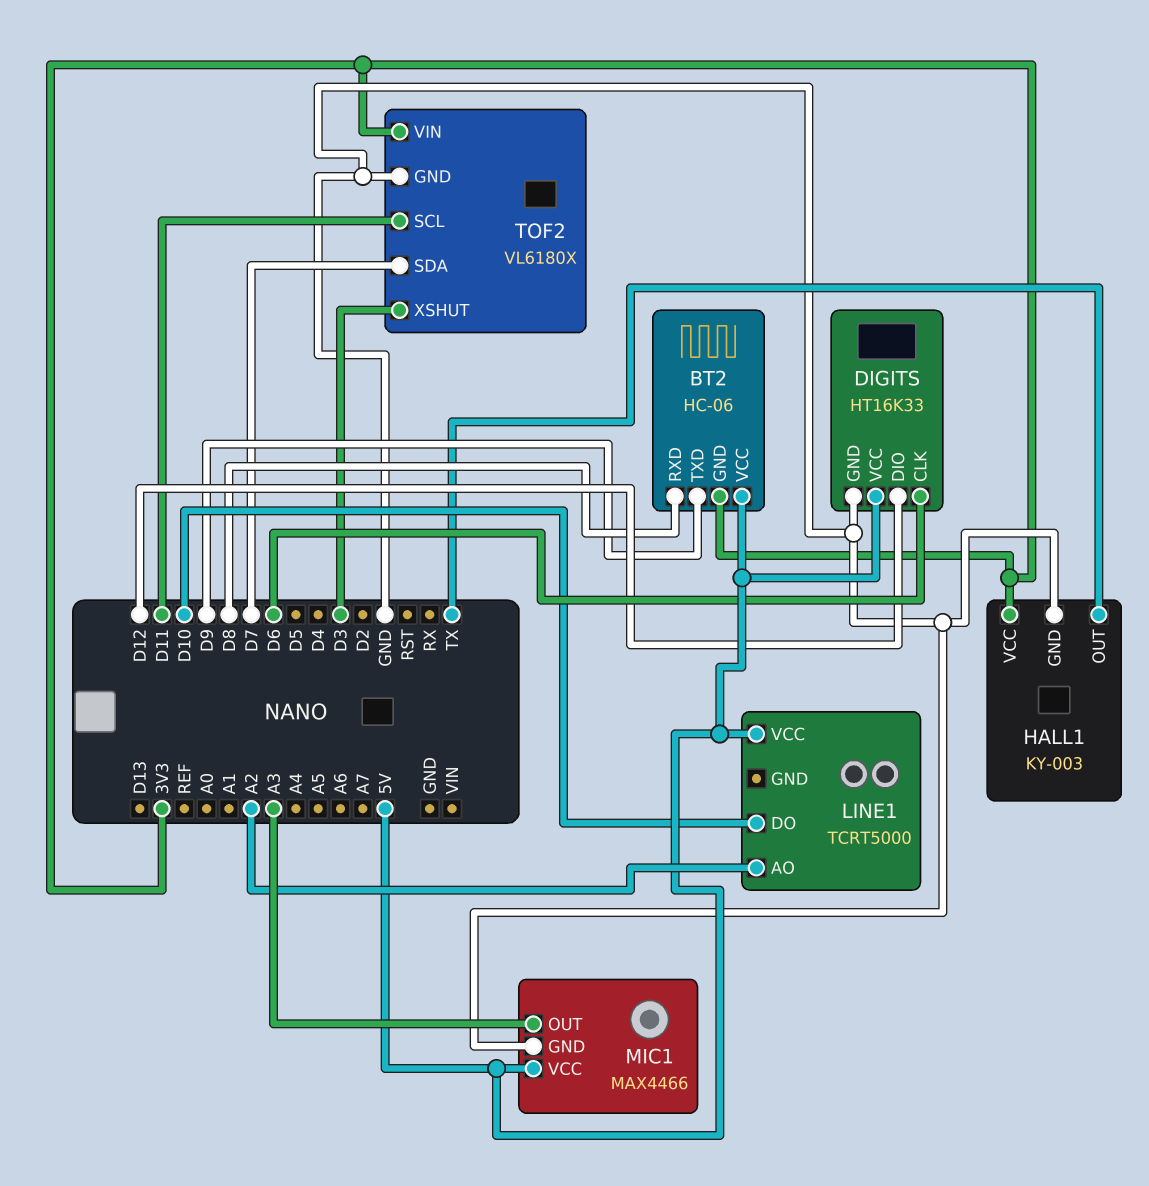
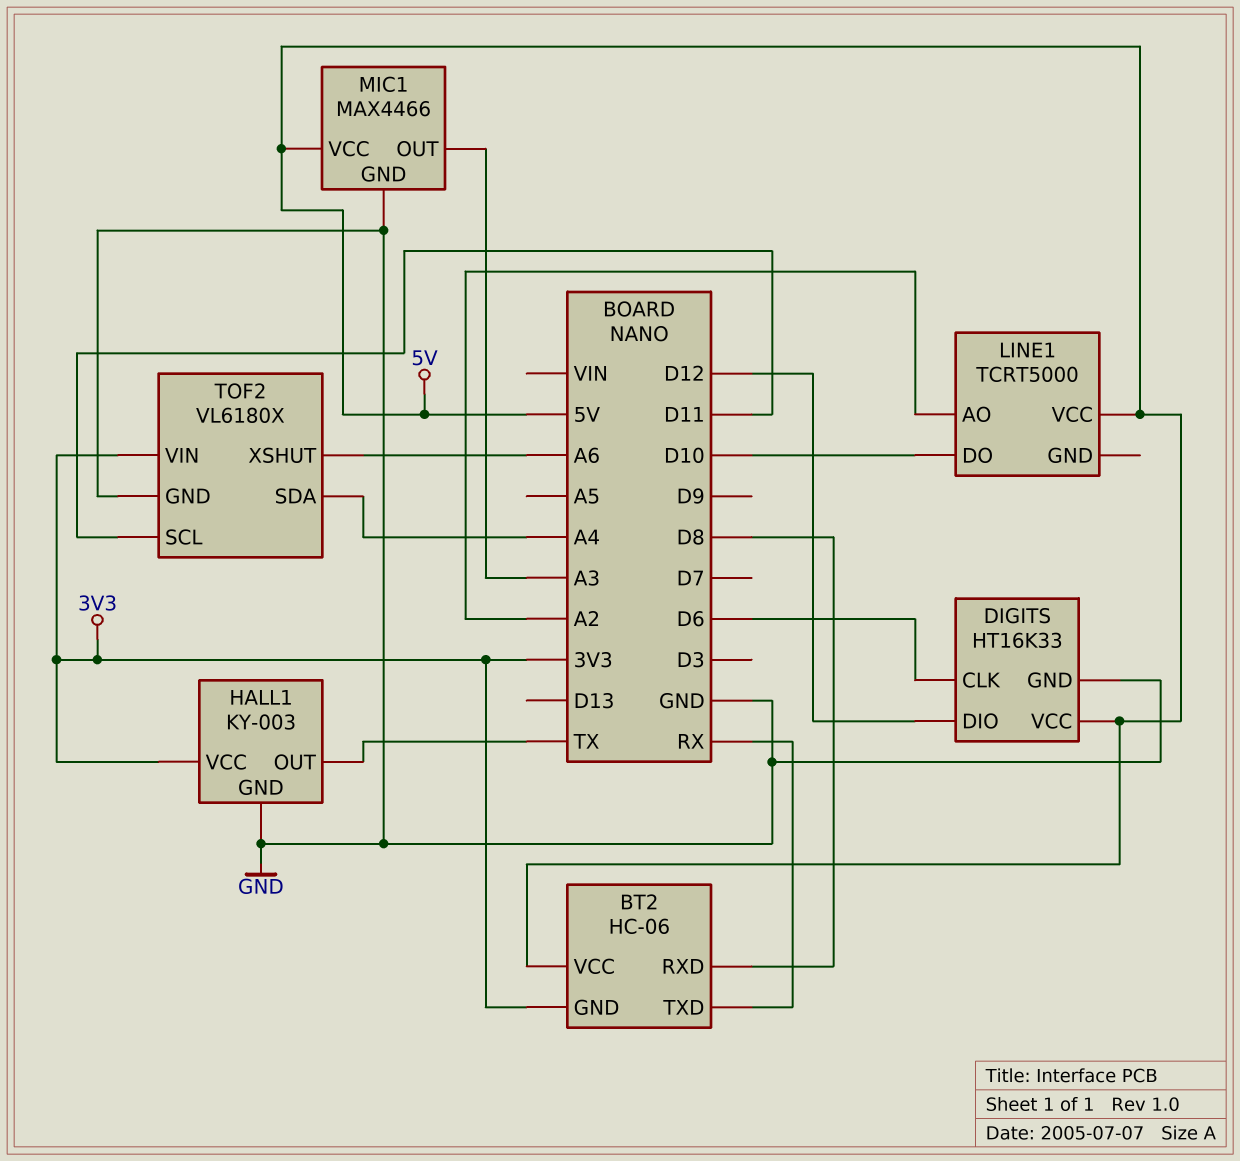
BT2 pin TXD: D9 -> RX
TOF2 pin SDA: D7 -> A4
TOF2 pin XSHUT: D3 -> A6

